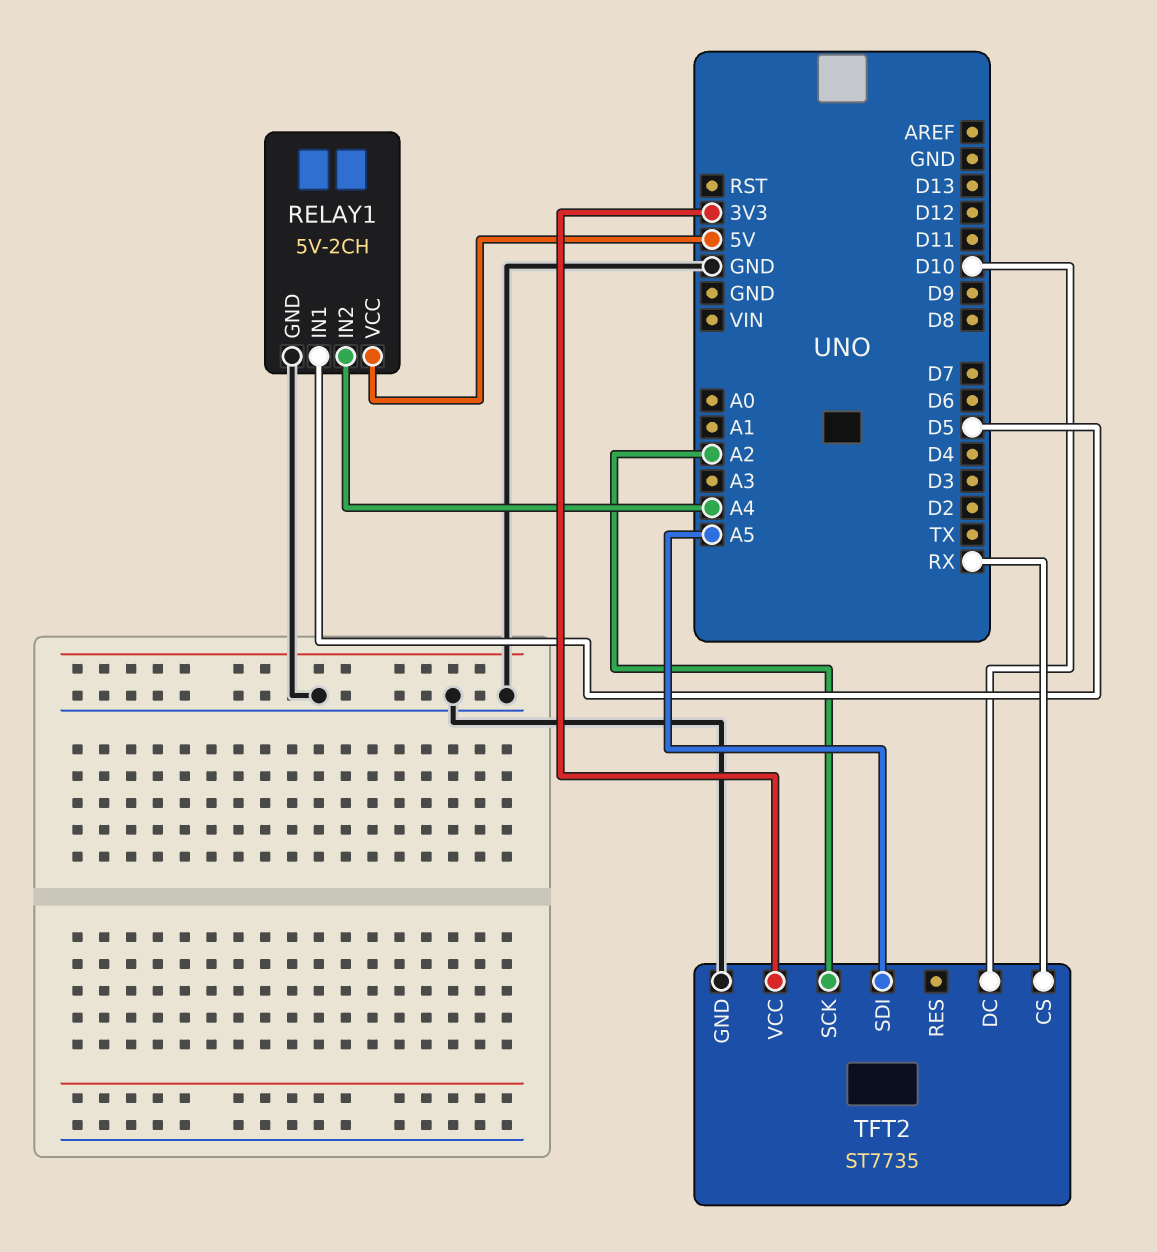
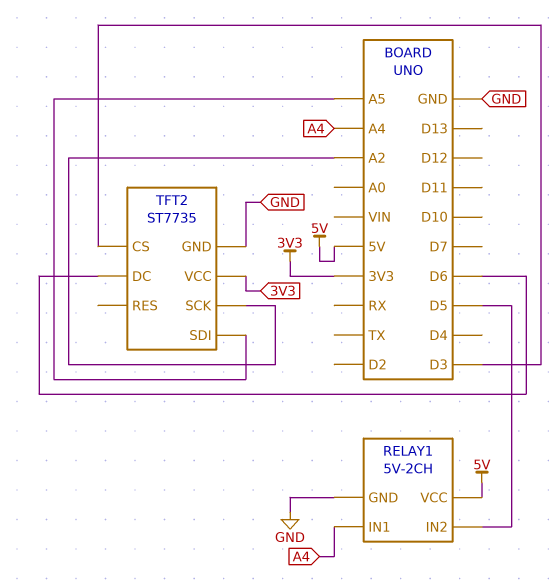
RELAY1 pin IN1: D5 -> A4
RELAY1 pin IN2: A4 -> D5
TFT2 pin CS: RX -> D3
TFT2 pin DC: D10 -> D6

